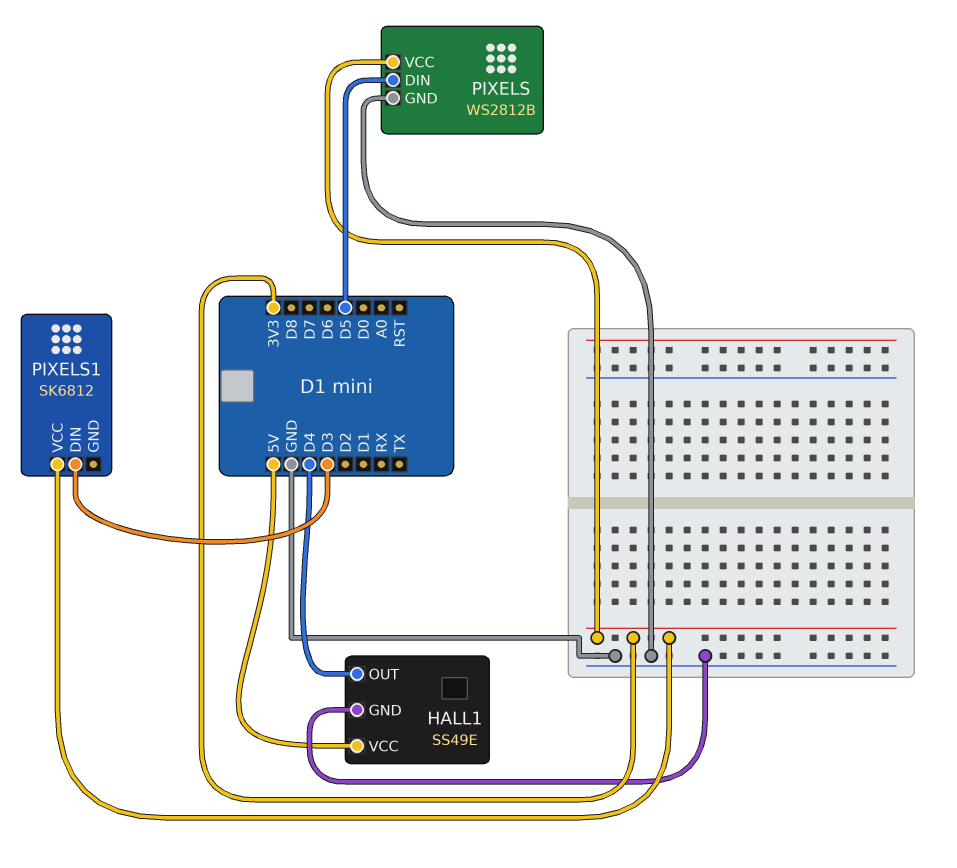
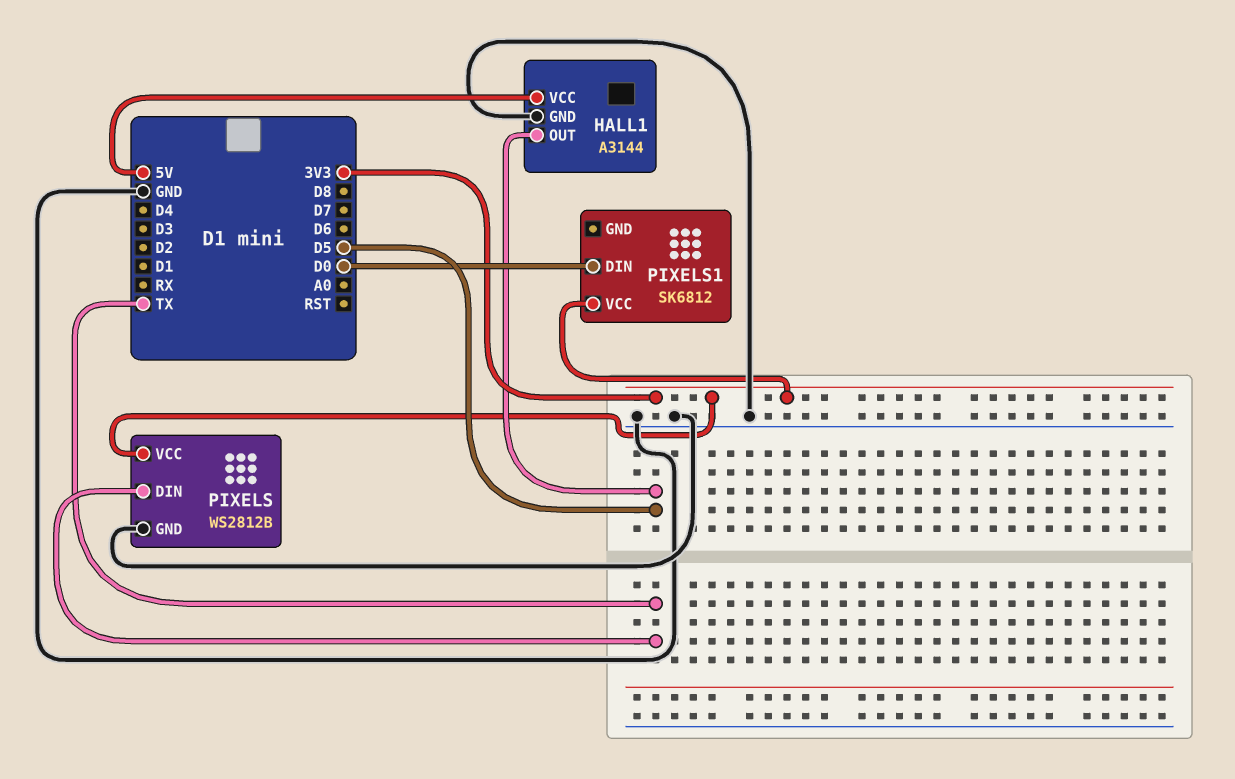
HALL1: SS49E -> A3144
HALL1 pin OUT: D4 -> D5
PIXELS pin DIN: D5 -> TX
PIXELS1 pin DIN: D3 -> D0

